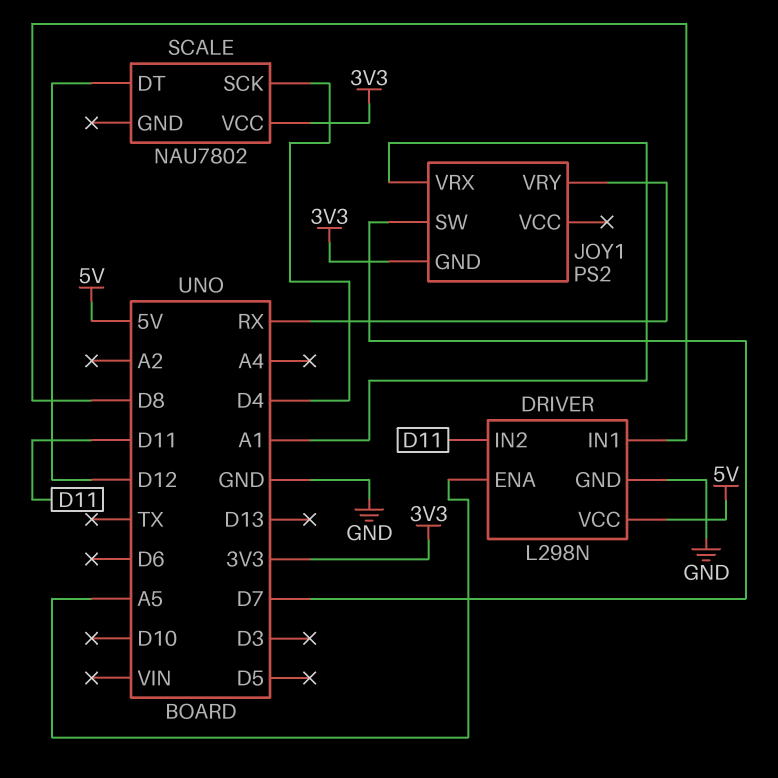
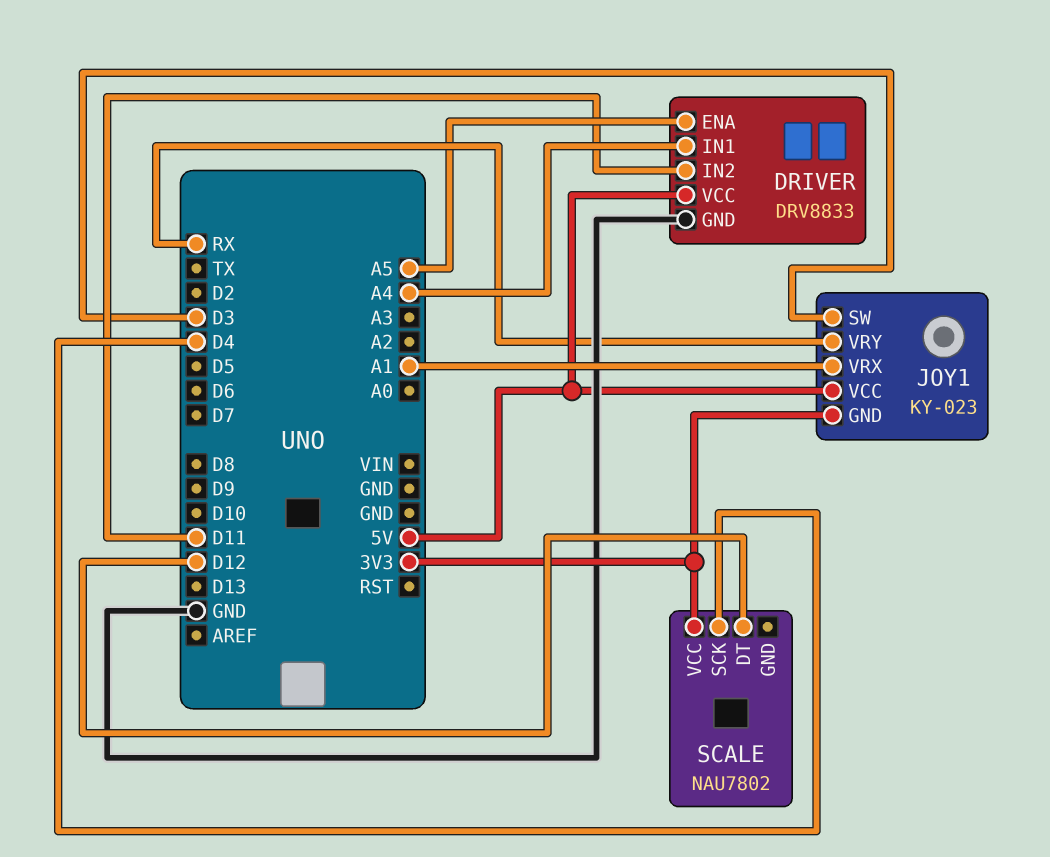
DRIVER: L298N -> DRV8833
DRIVER pin IN1: D8 -> A4
JOY1: PS2 -> KY-023
JOY1 pin SW: D7 -> D3
JOY1 pin VCC: none -> 5V

